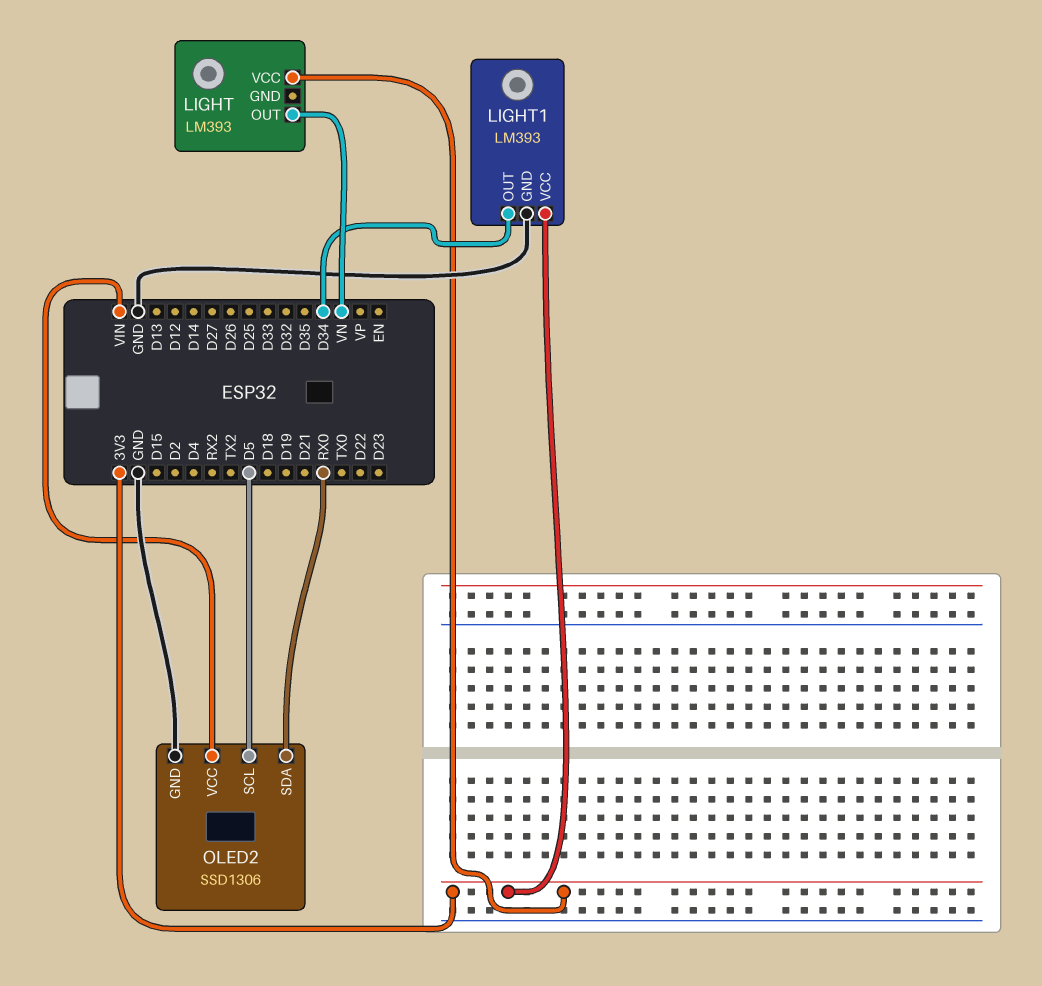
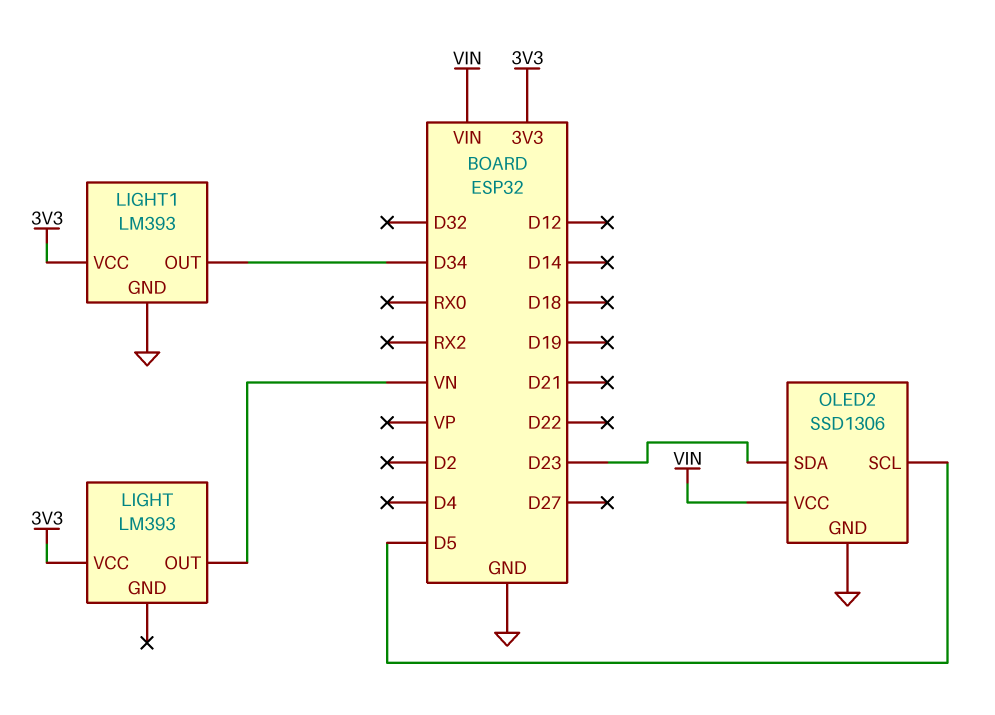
OLED2 pin SDA: RX0 -> D23

